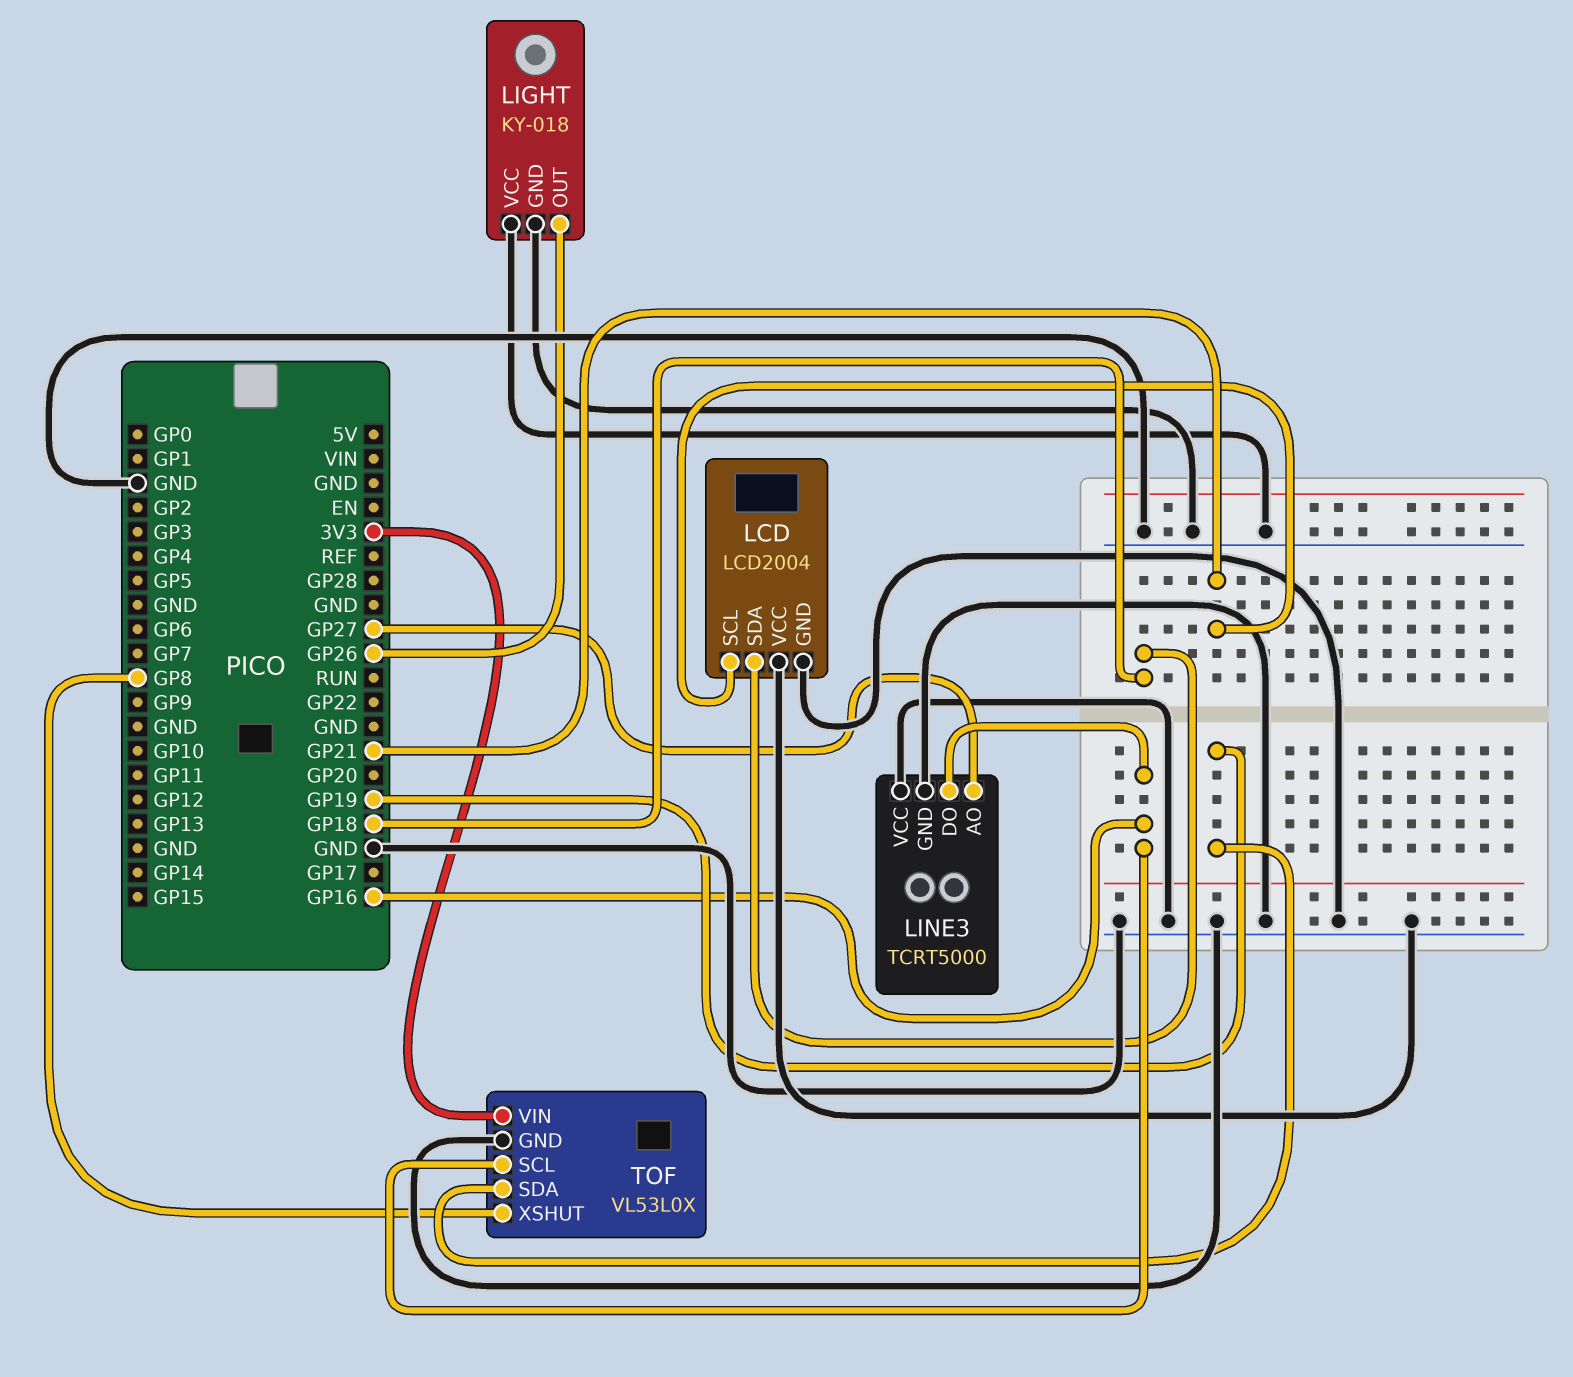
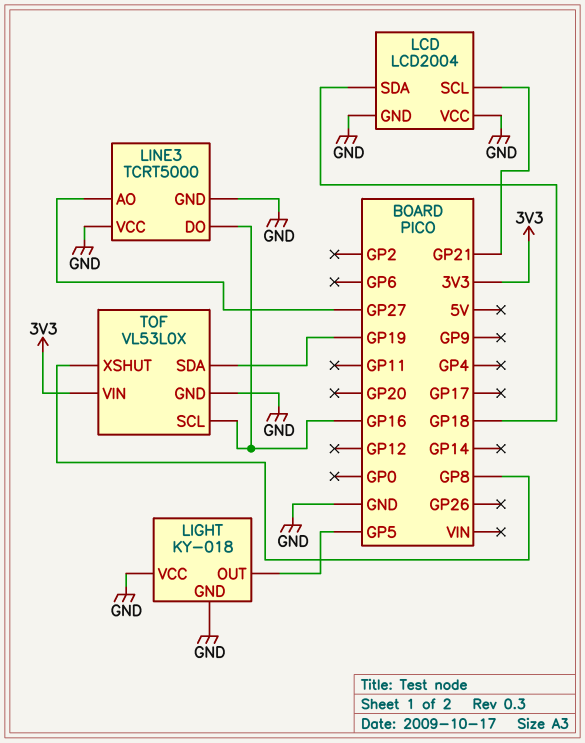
LIGHT pin OUT: GP26 -> GP5

